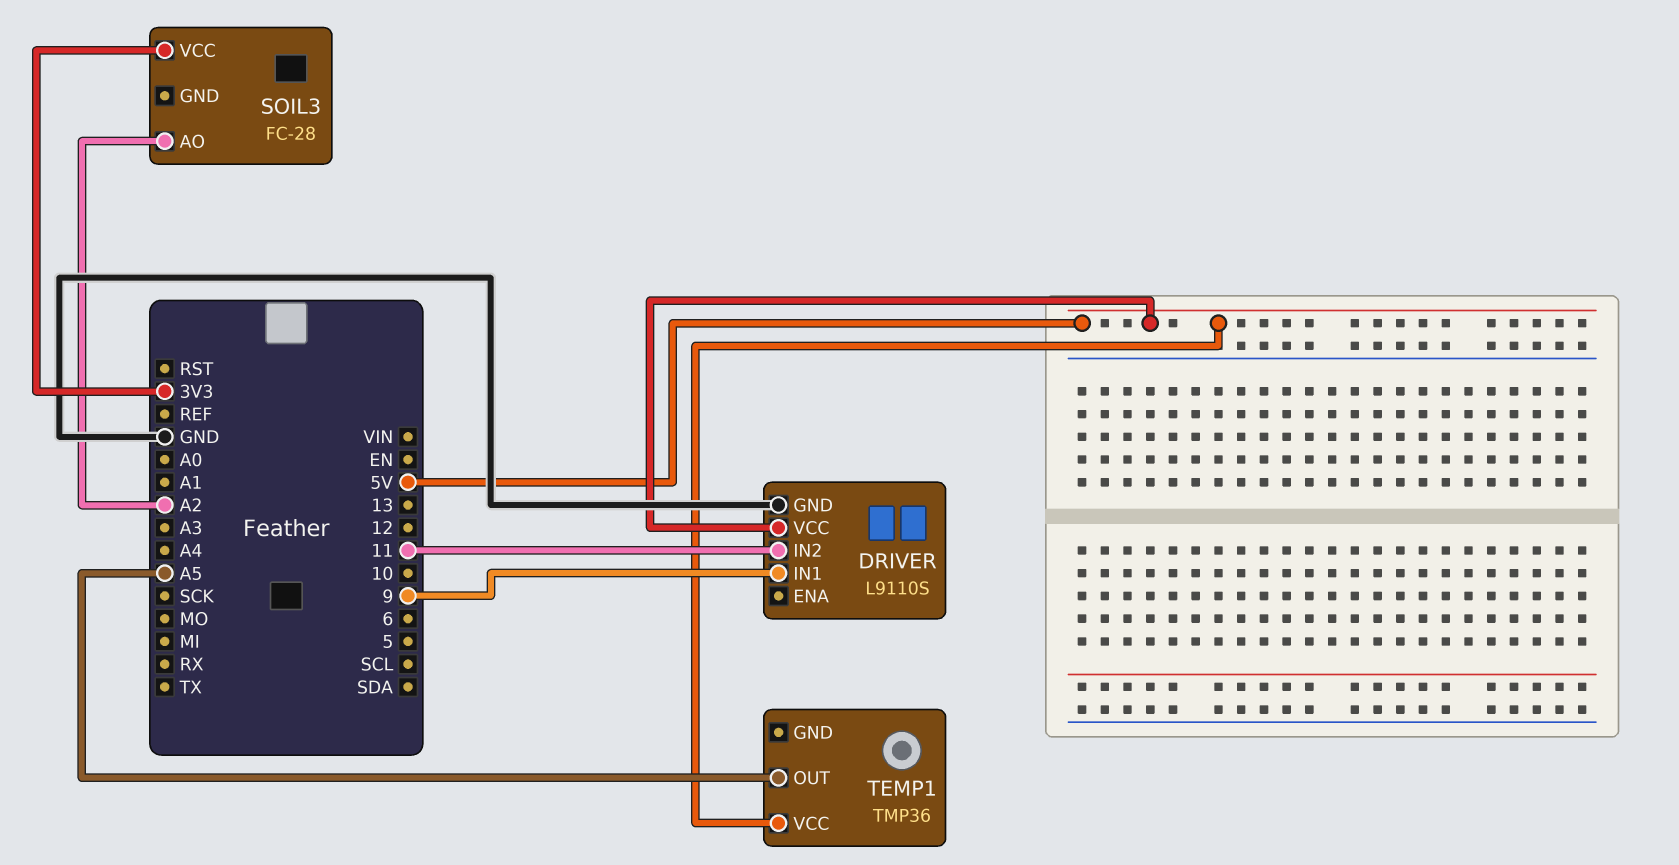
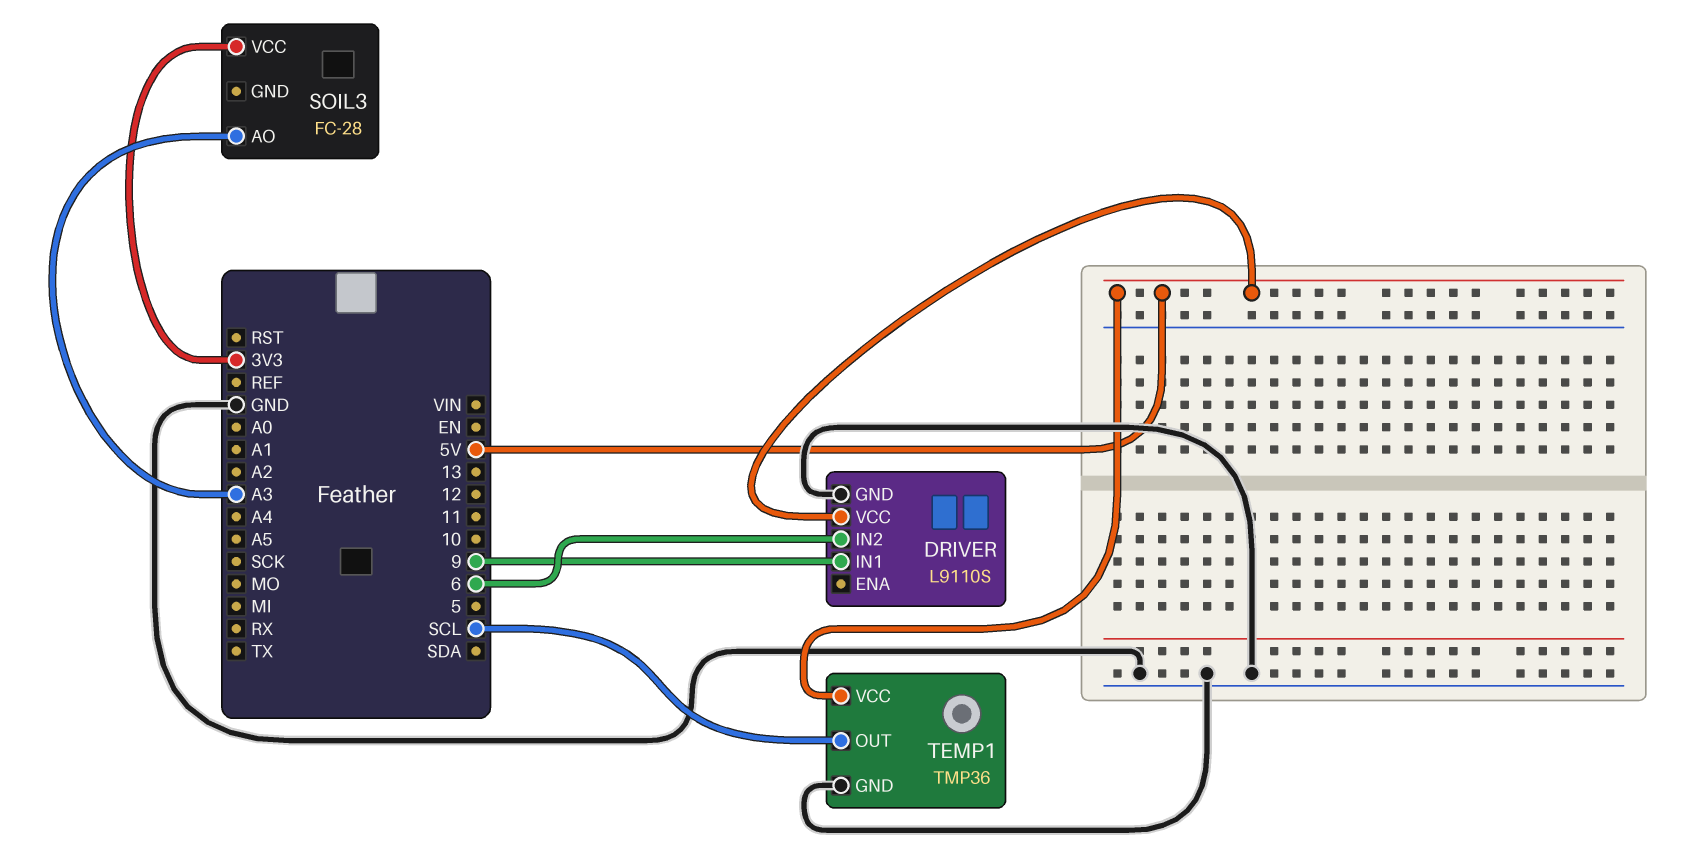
DRIVER pin IN2: 11 -> 6
SOIL3 pin AO: A2 -> A3
TEMP1 pin GND: none -> GND
TEMP1 pin OUT: A5 -> SCL

